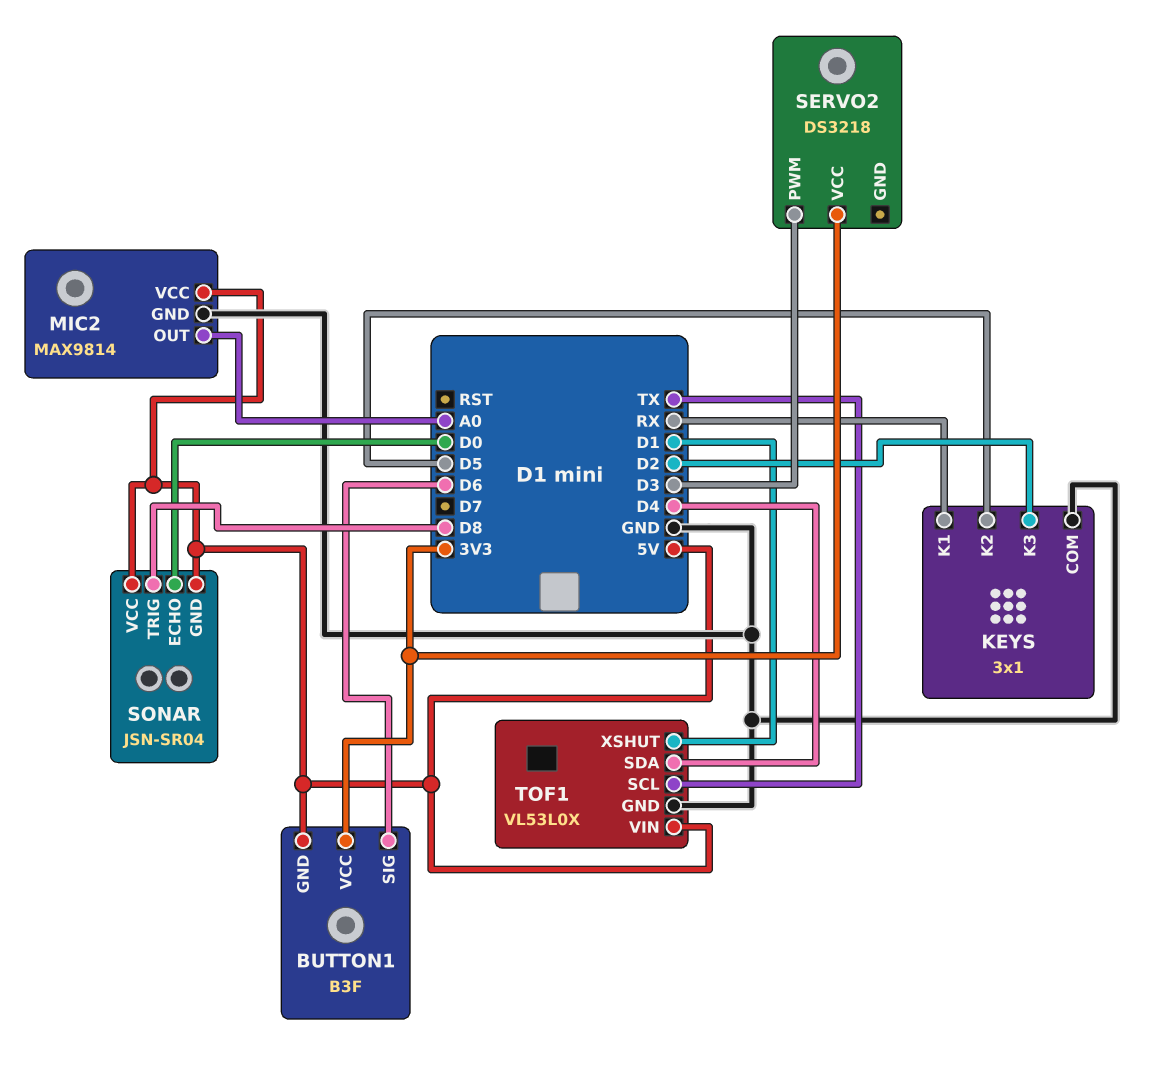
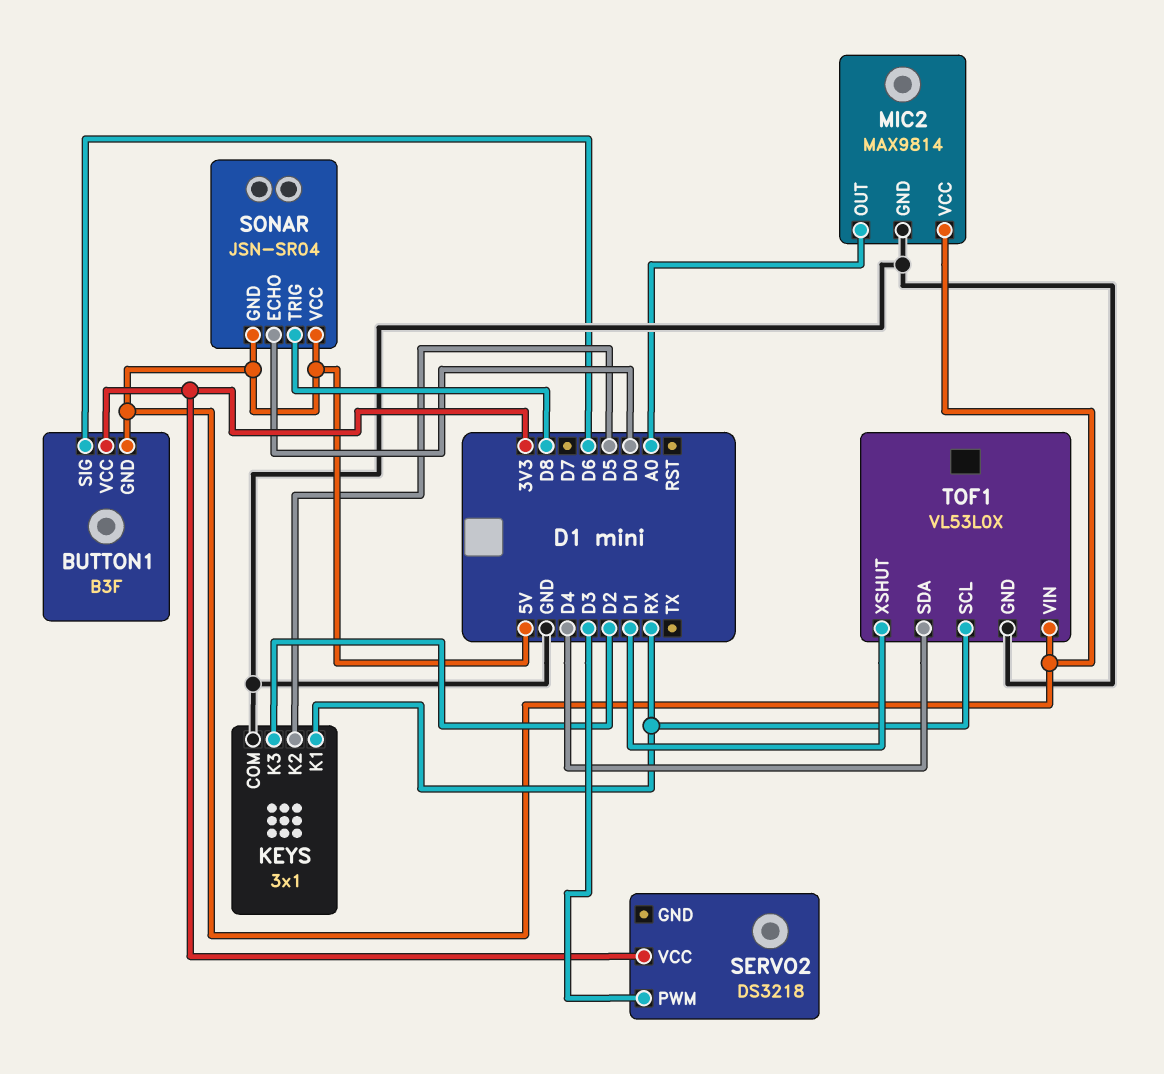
TOF1 pin SCL: TX -> RX

